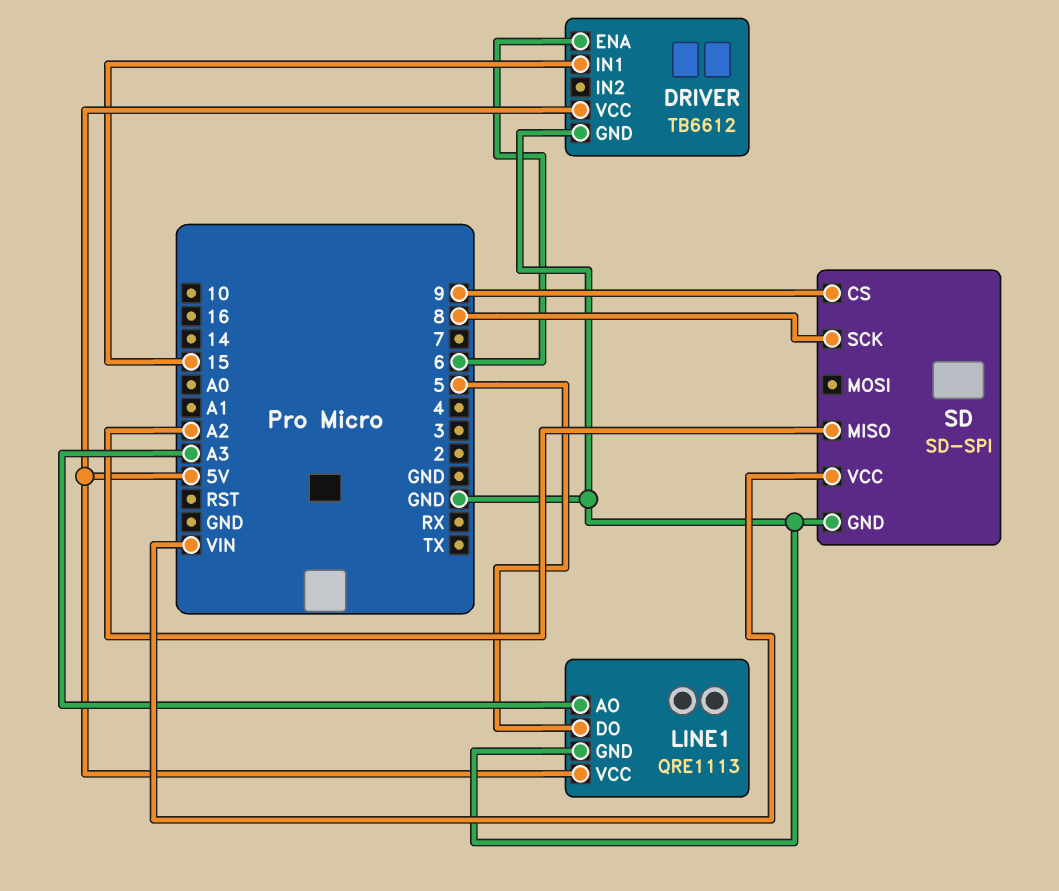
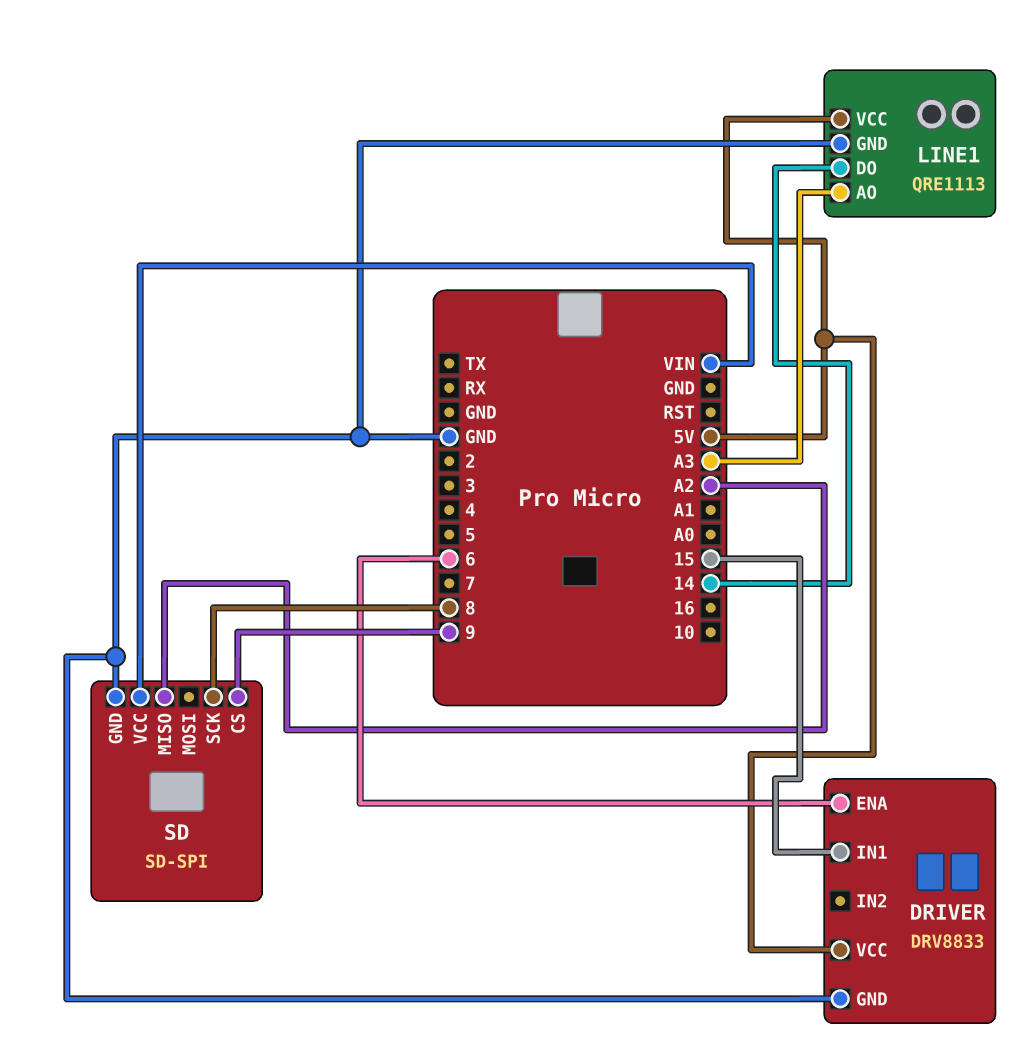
DRIVER: TB6612 -> DRV8833
LINE1 pin DO: 5 -> 14

